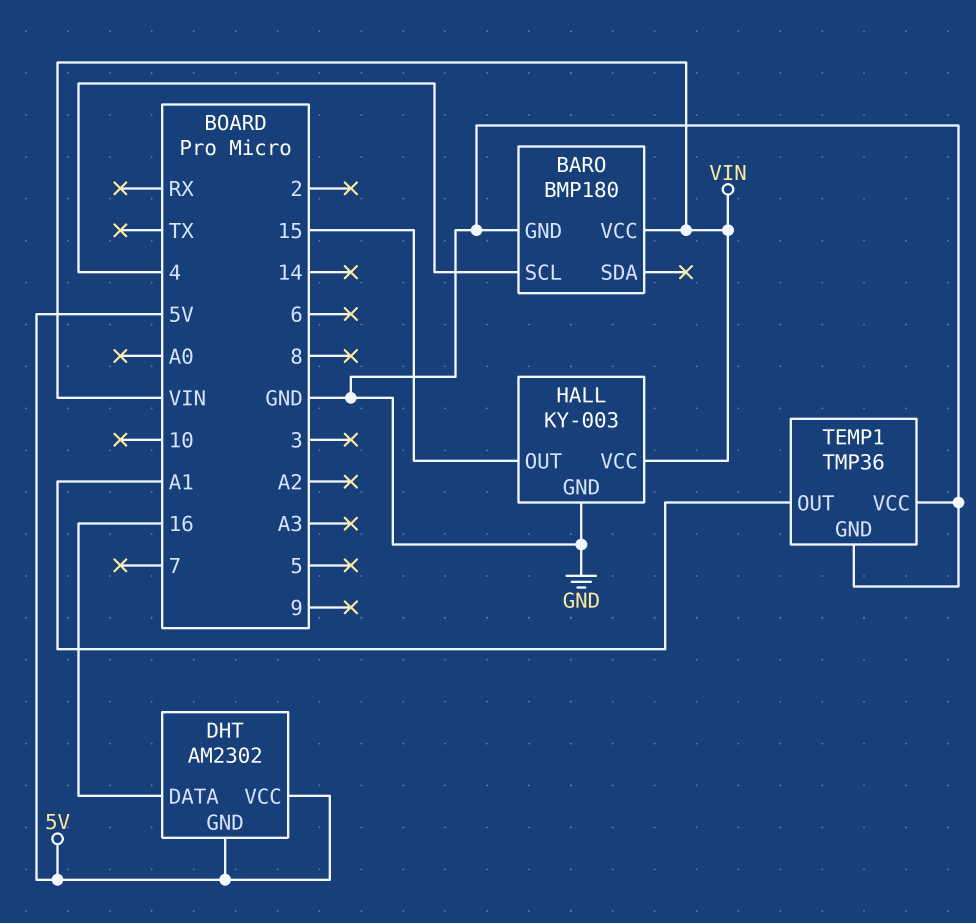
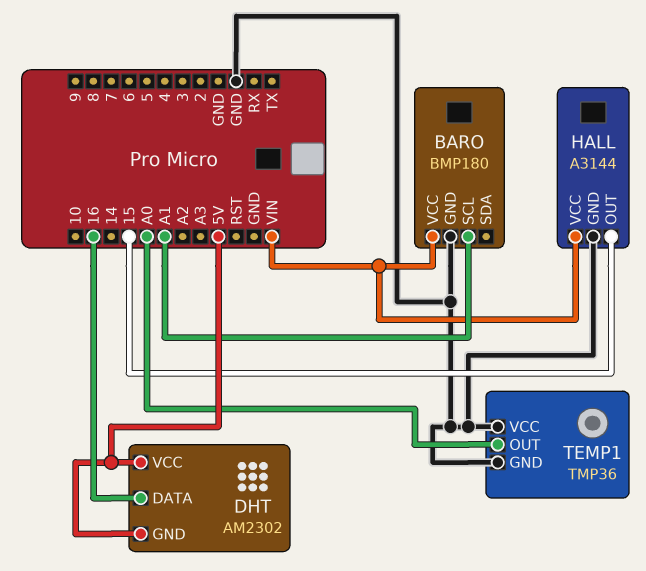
BARO pin SCL: 4 -> A1
HALL: KY-003 -> A3144
TEMP1 pin OUT: A1 -> A0

